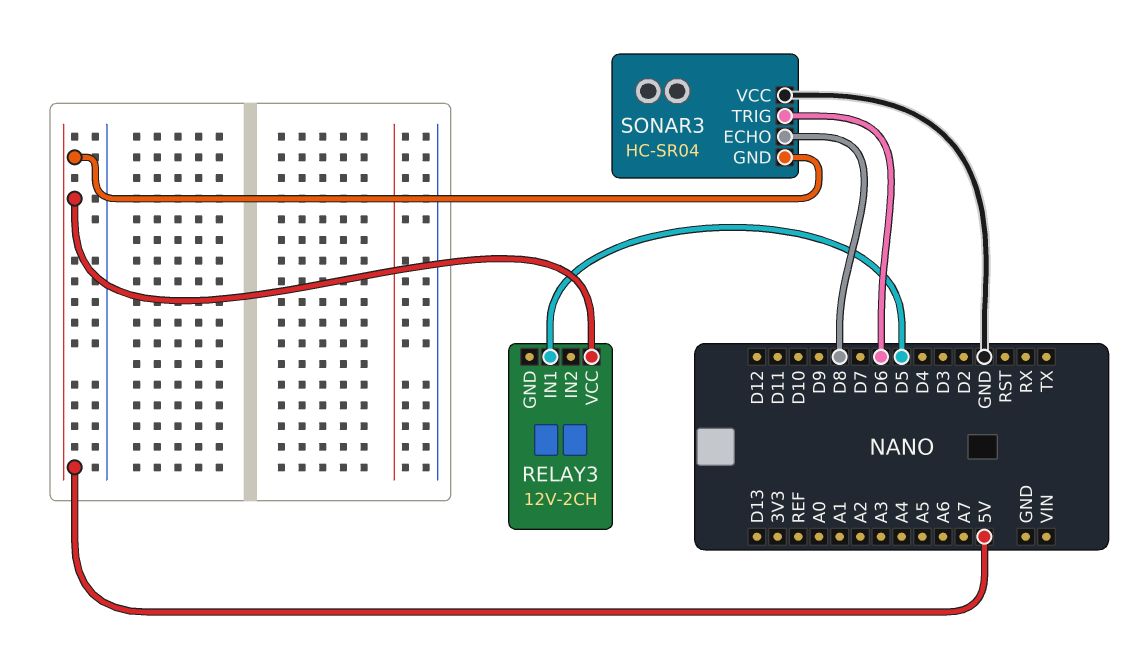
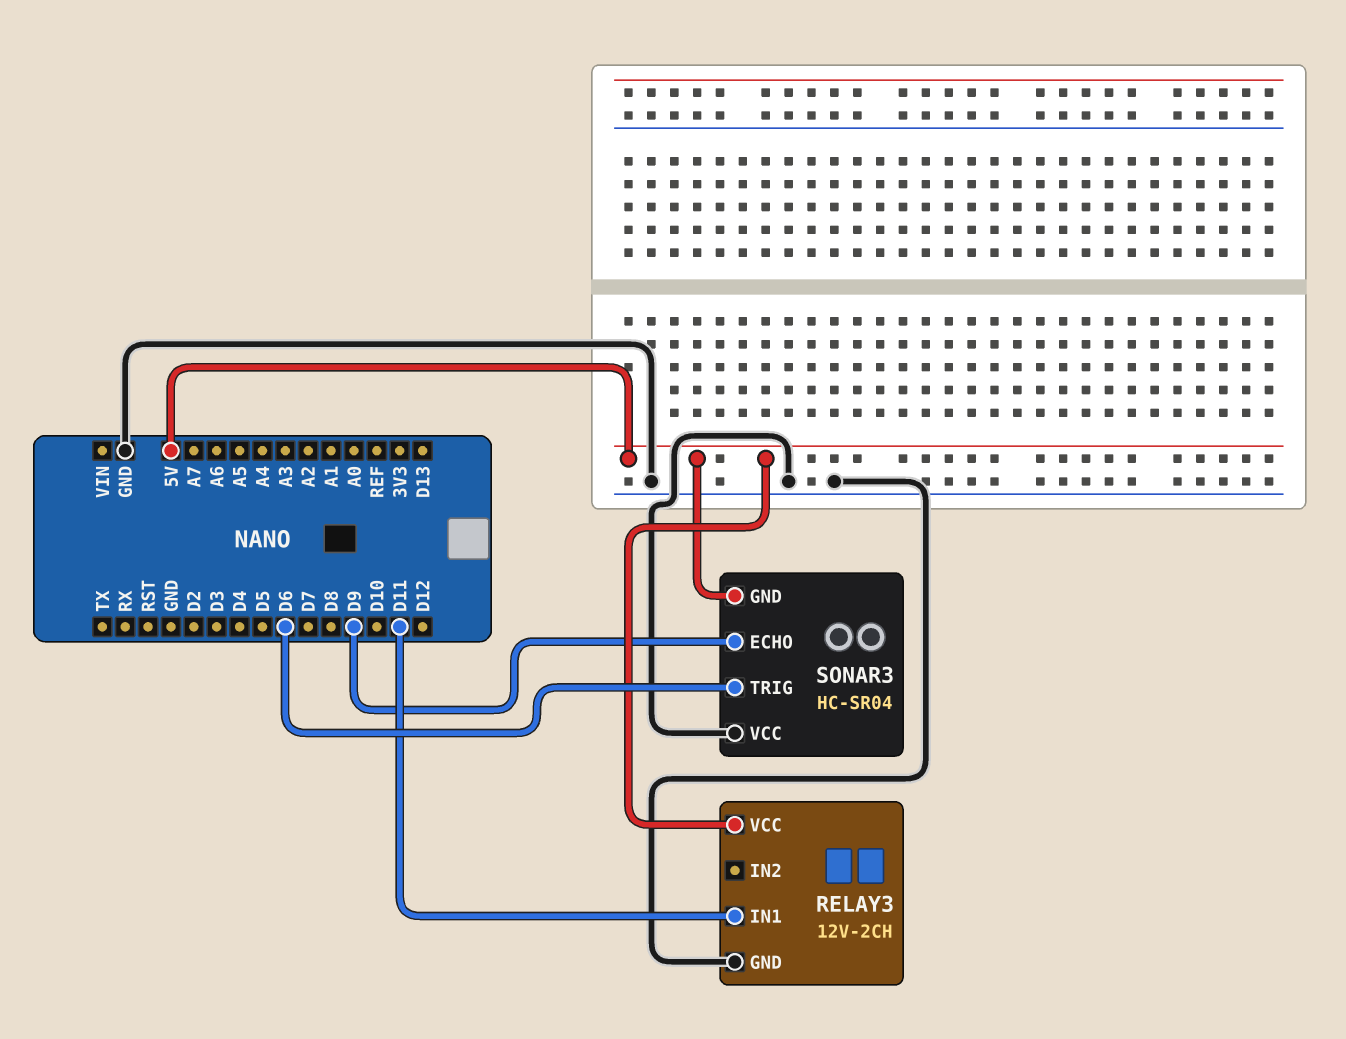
RELAY3 pin GND: none -> GND
RELAY3 pin IN1: D5 -> D11
SONAR3 pin ECHO: D8 -> D9

